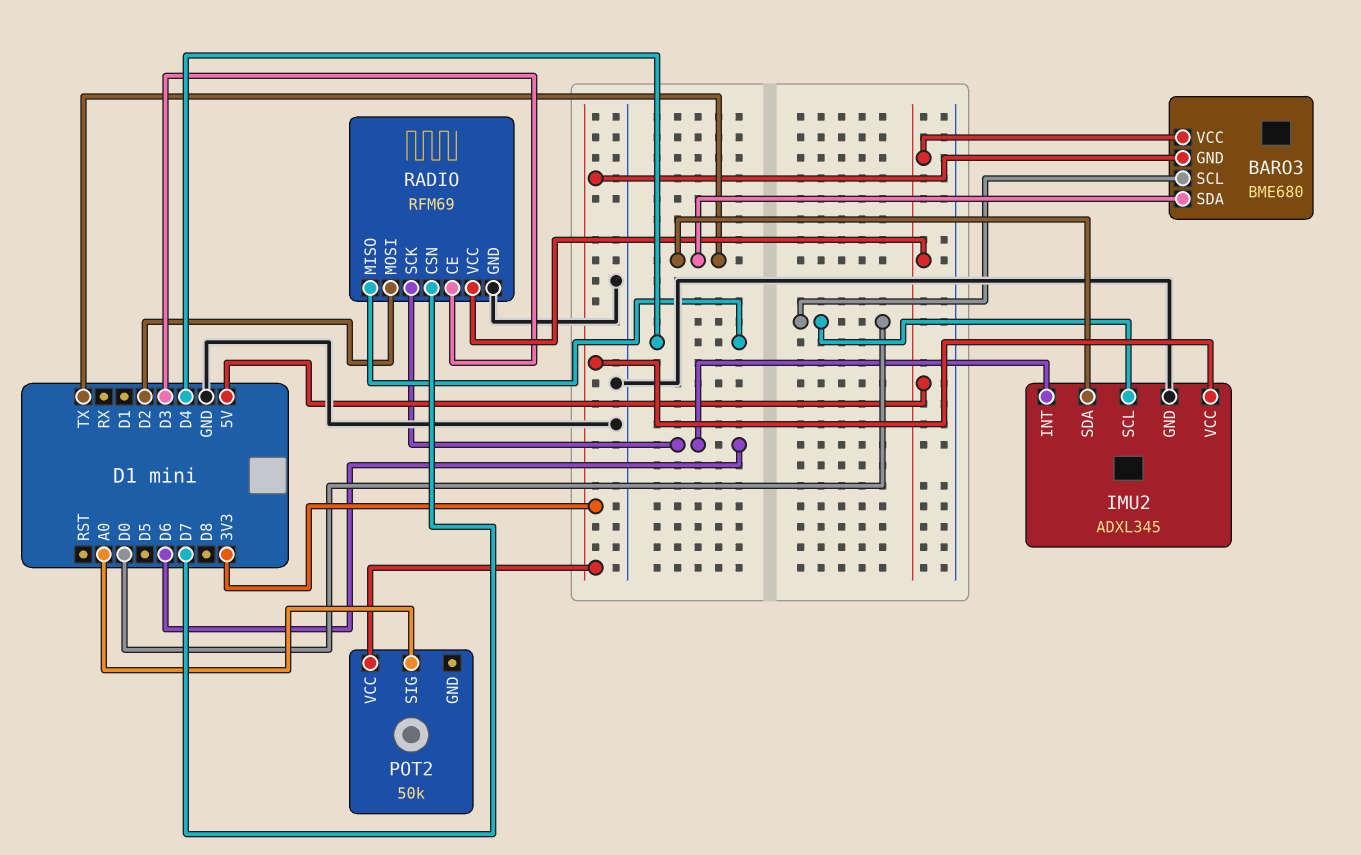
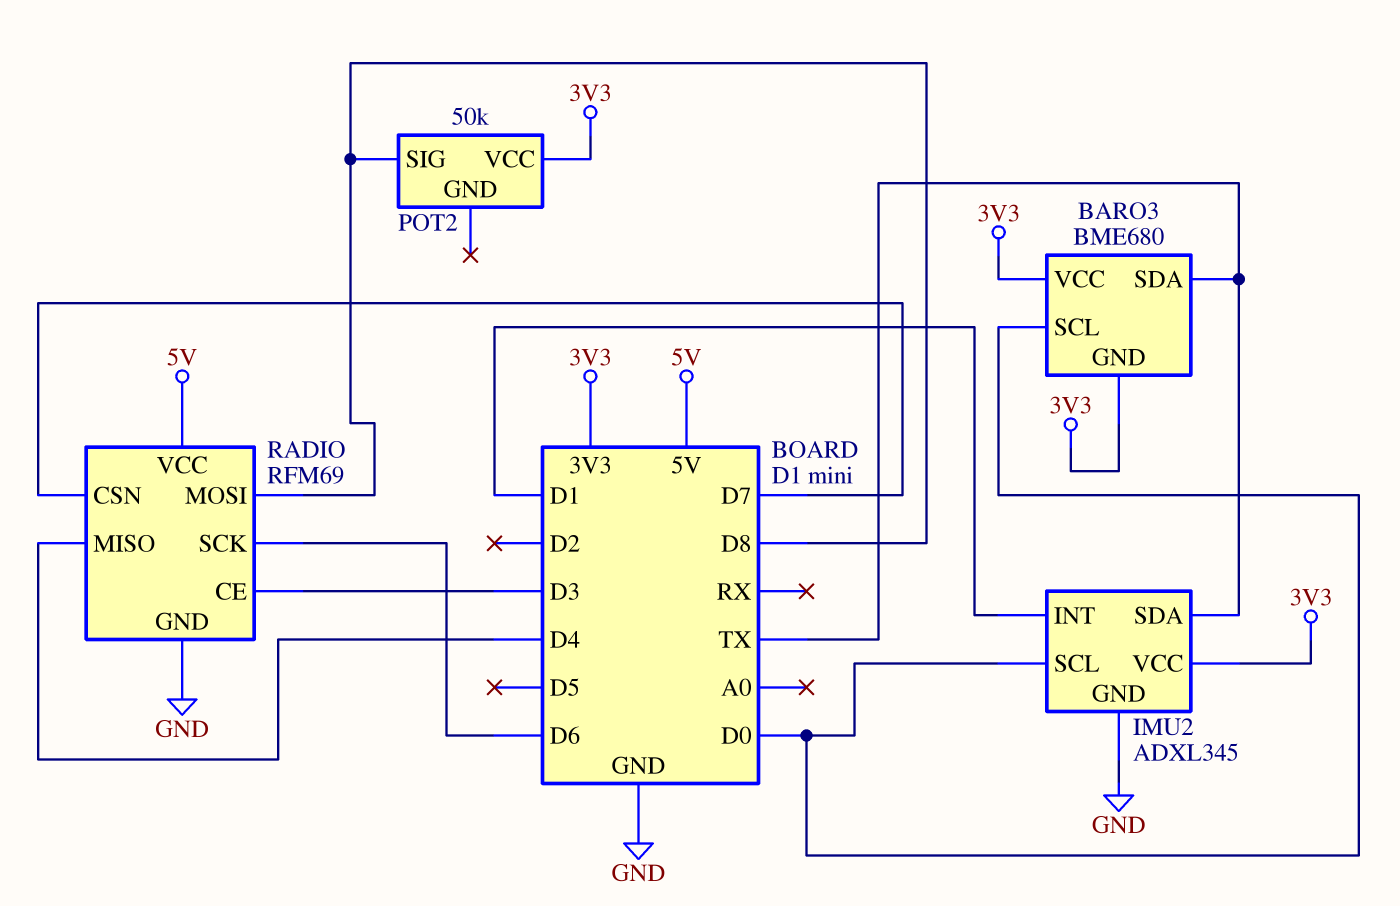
BARO3 pin VCC: 5V -> 3V3
IMU2 pin INT: D6 -> D1
POT2 pin SIG: A0 -> D8
RADIO pin MOSI: D2 -> D8

